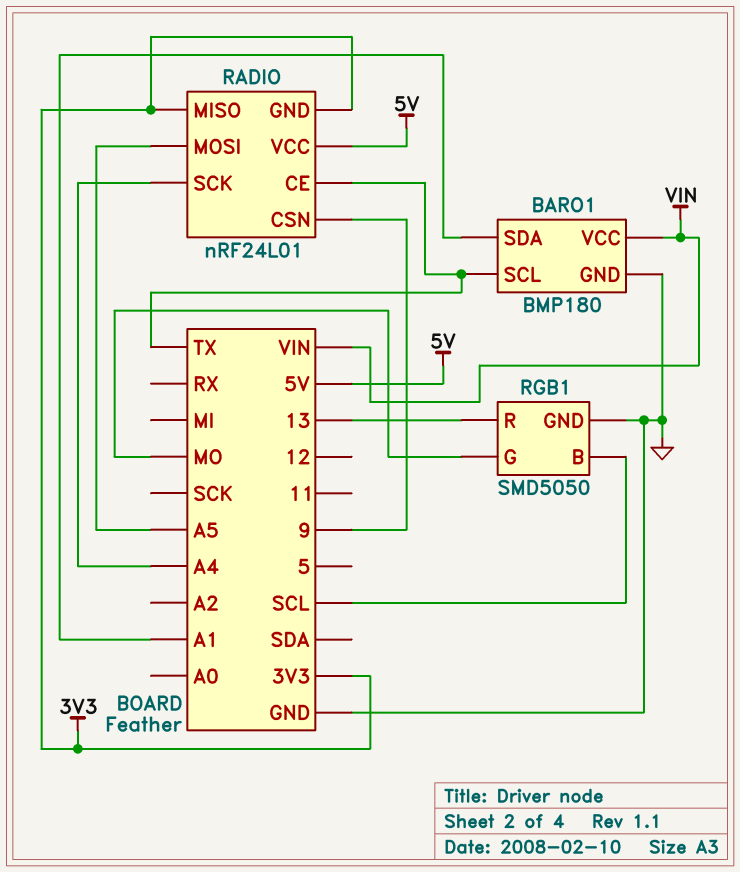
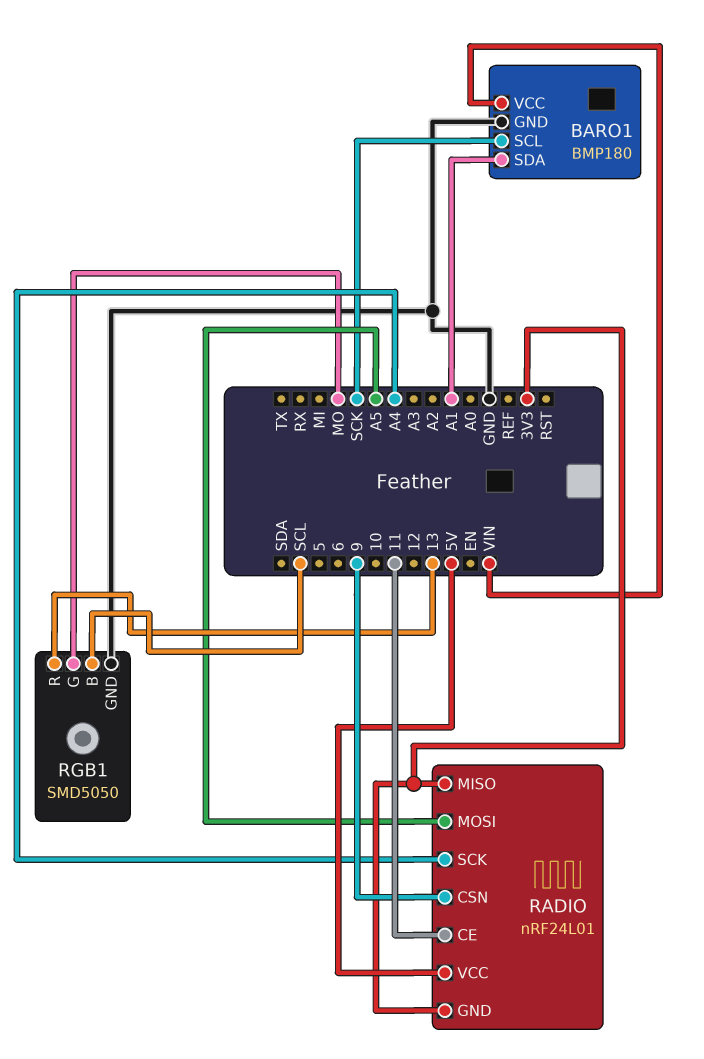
BARO1 pin SCL: TX -> SCK
RADIO pin CE: TX -> 11

